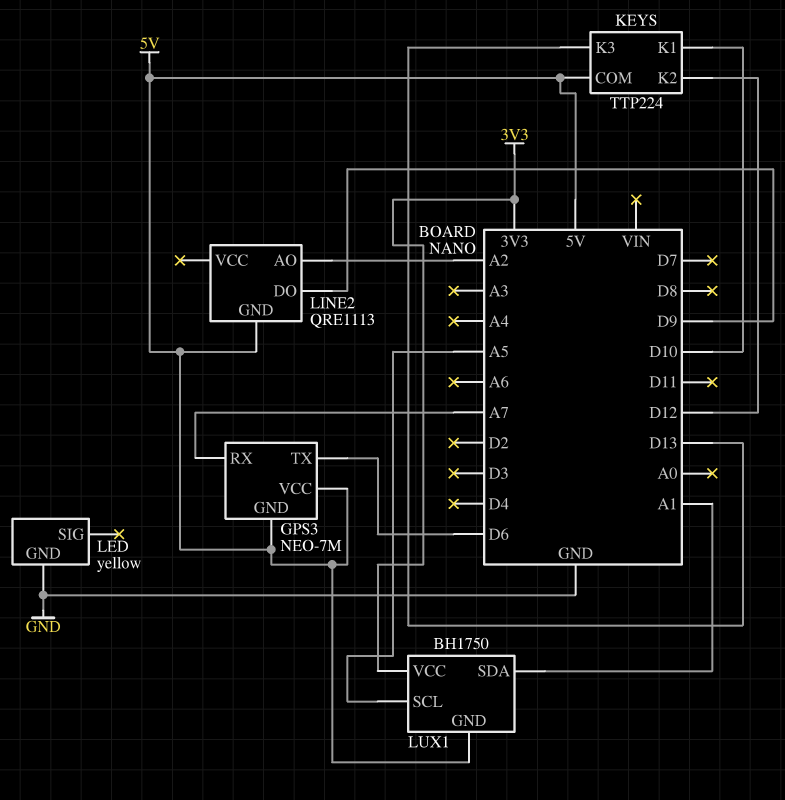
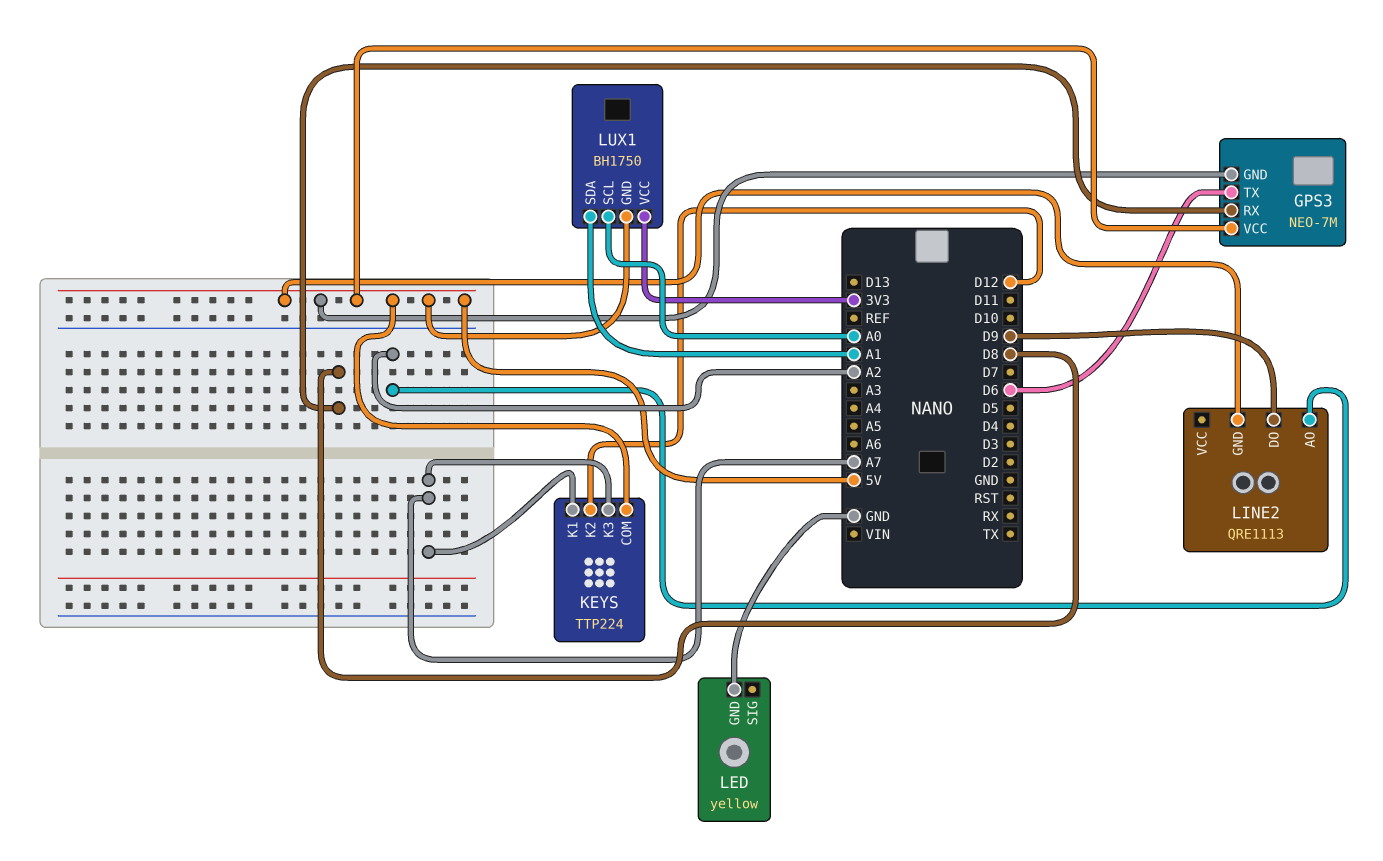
GPS3 pin RX: A7 -> D8
KEYS pin K1: D10 -> A7
KEYS pin K3: D13 -> A7
LUX1 pin SCL: A5 -> A0

